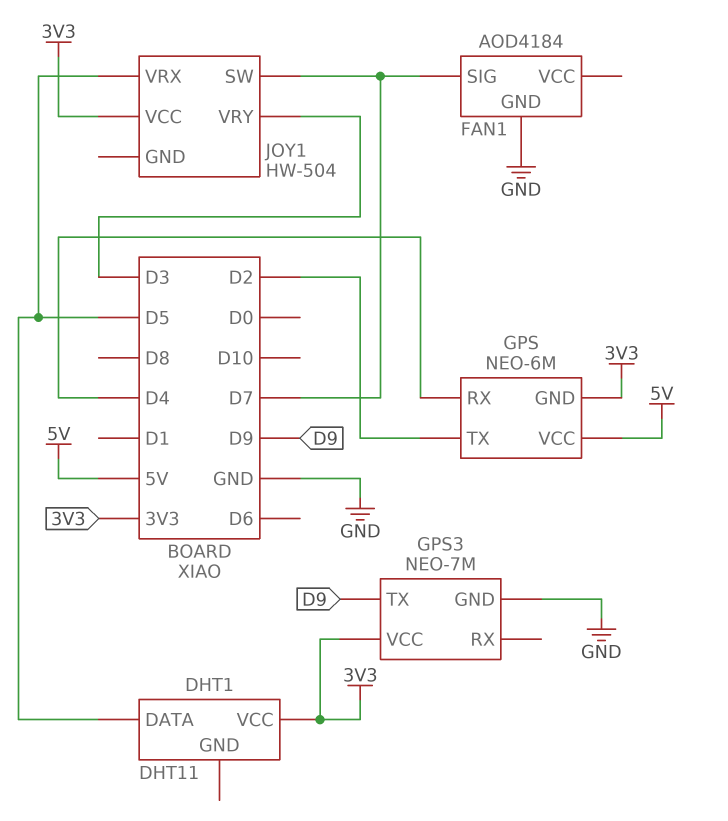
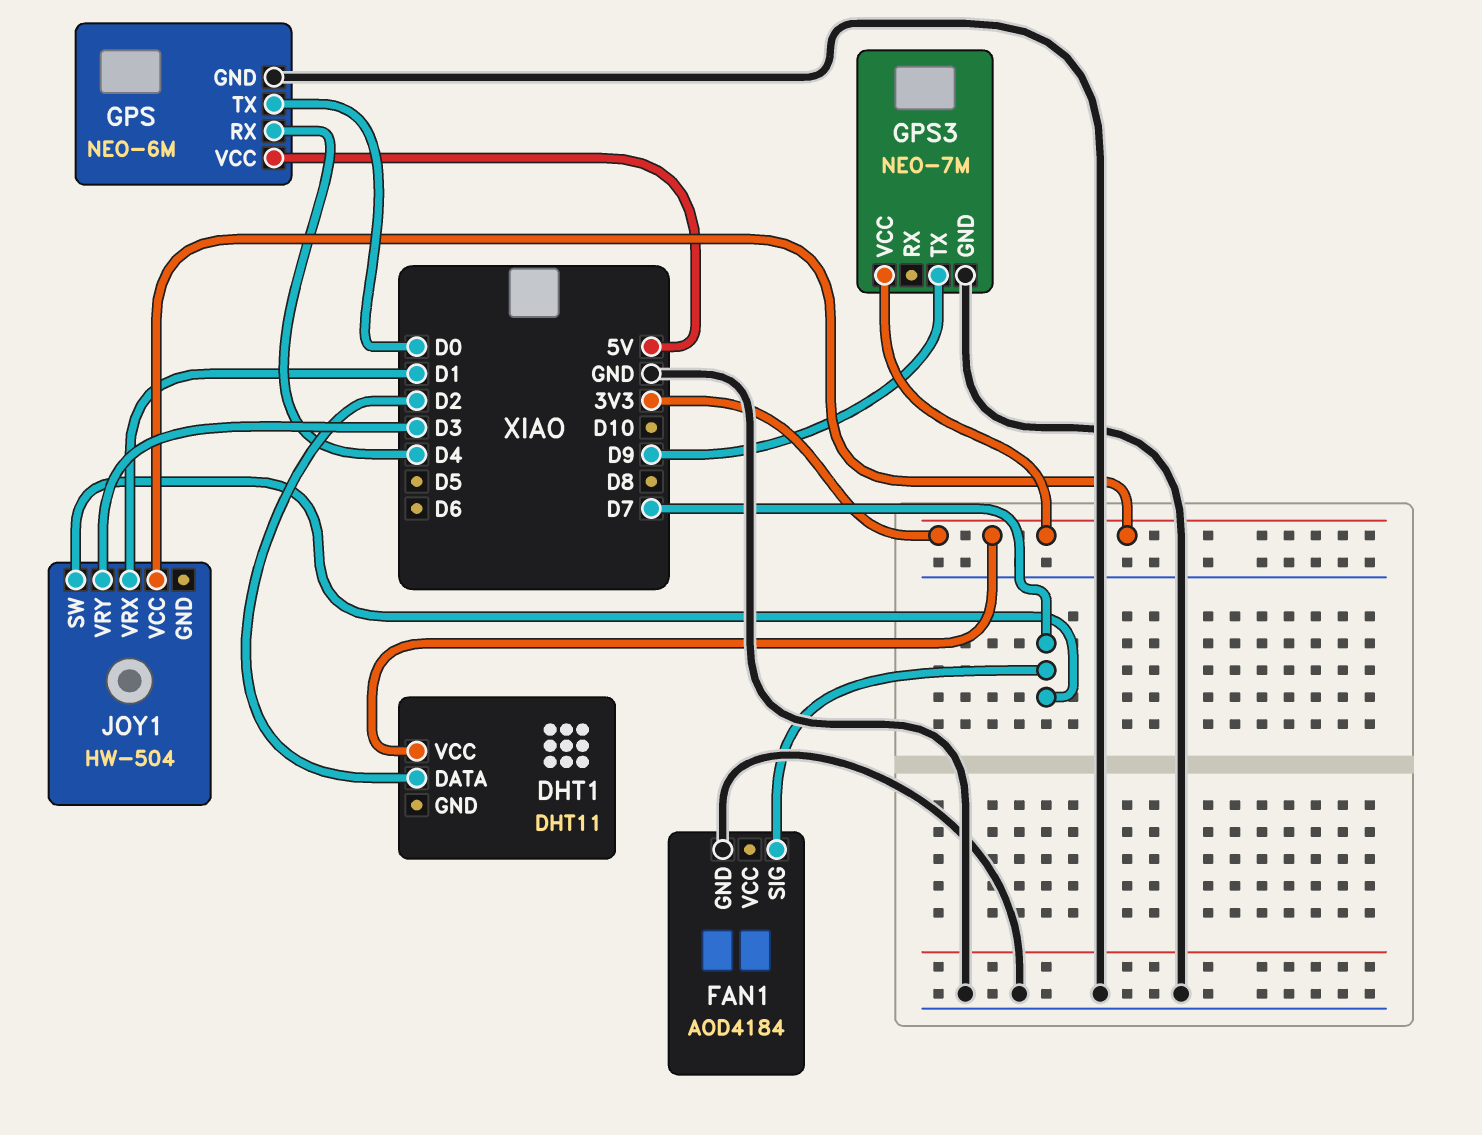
DHT1 pin DATA: D5 -> D2
GPS pin GND: 3V3 -> GND
GPS pin TX: D2 -> D0
JOY1 pin VRX: D5 -> D1

